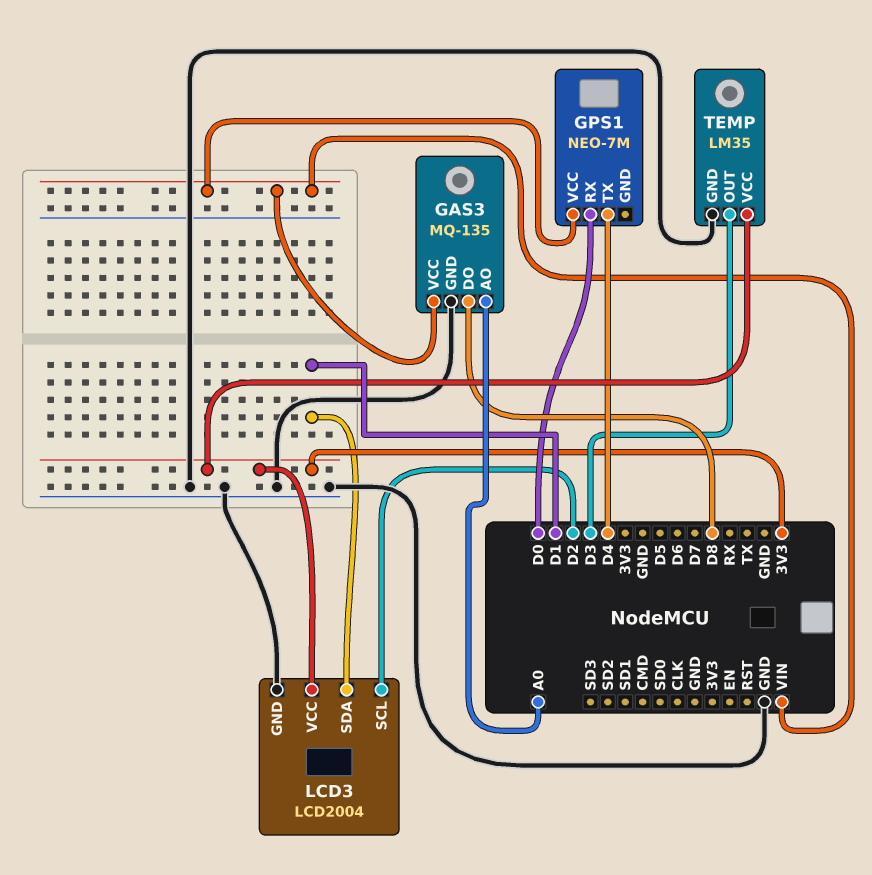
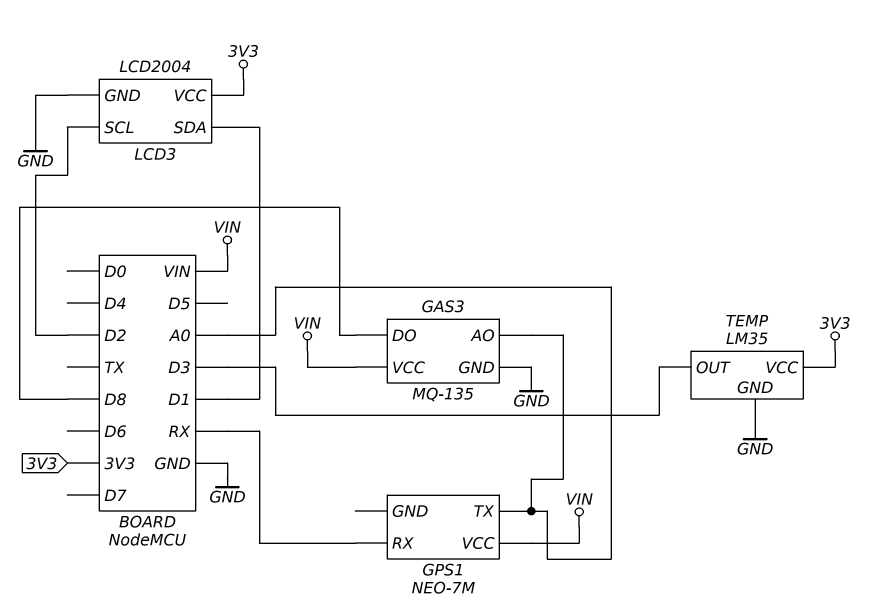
GPS1 pin RX: D0 -> RX
GPS1 pin TX: D4 -> A0

